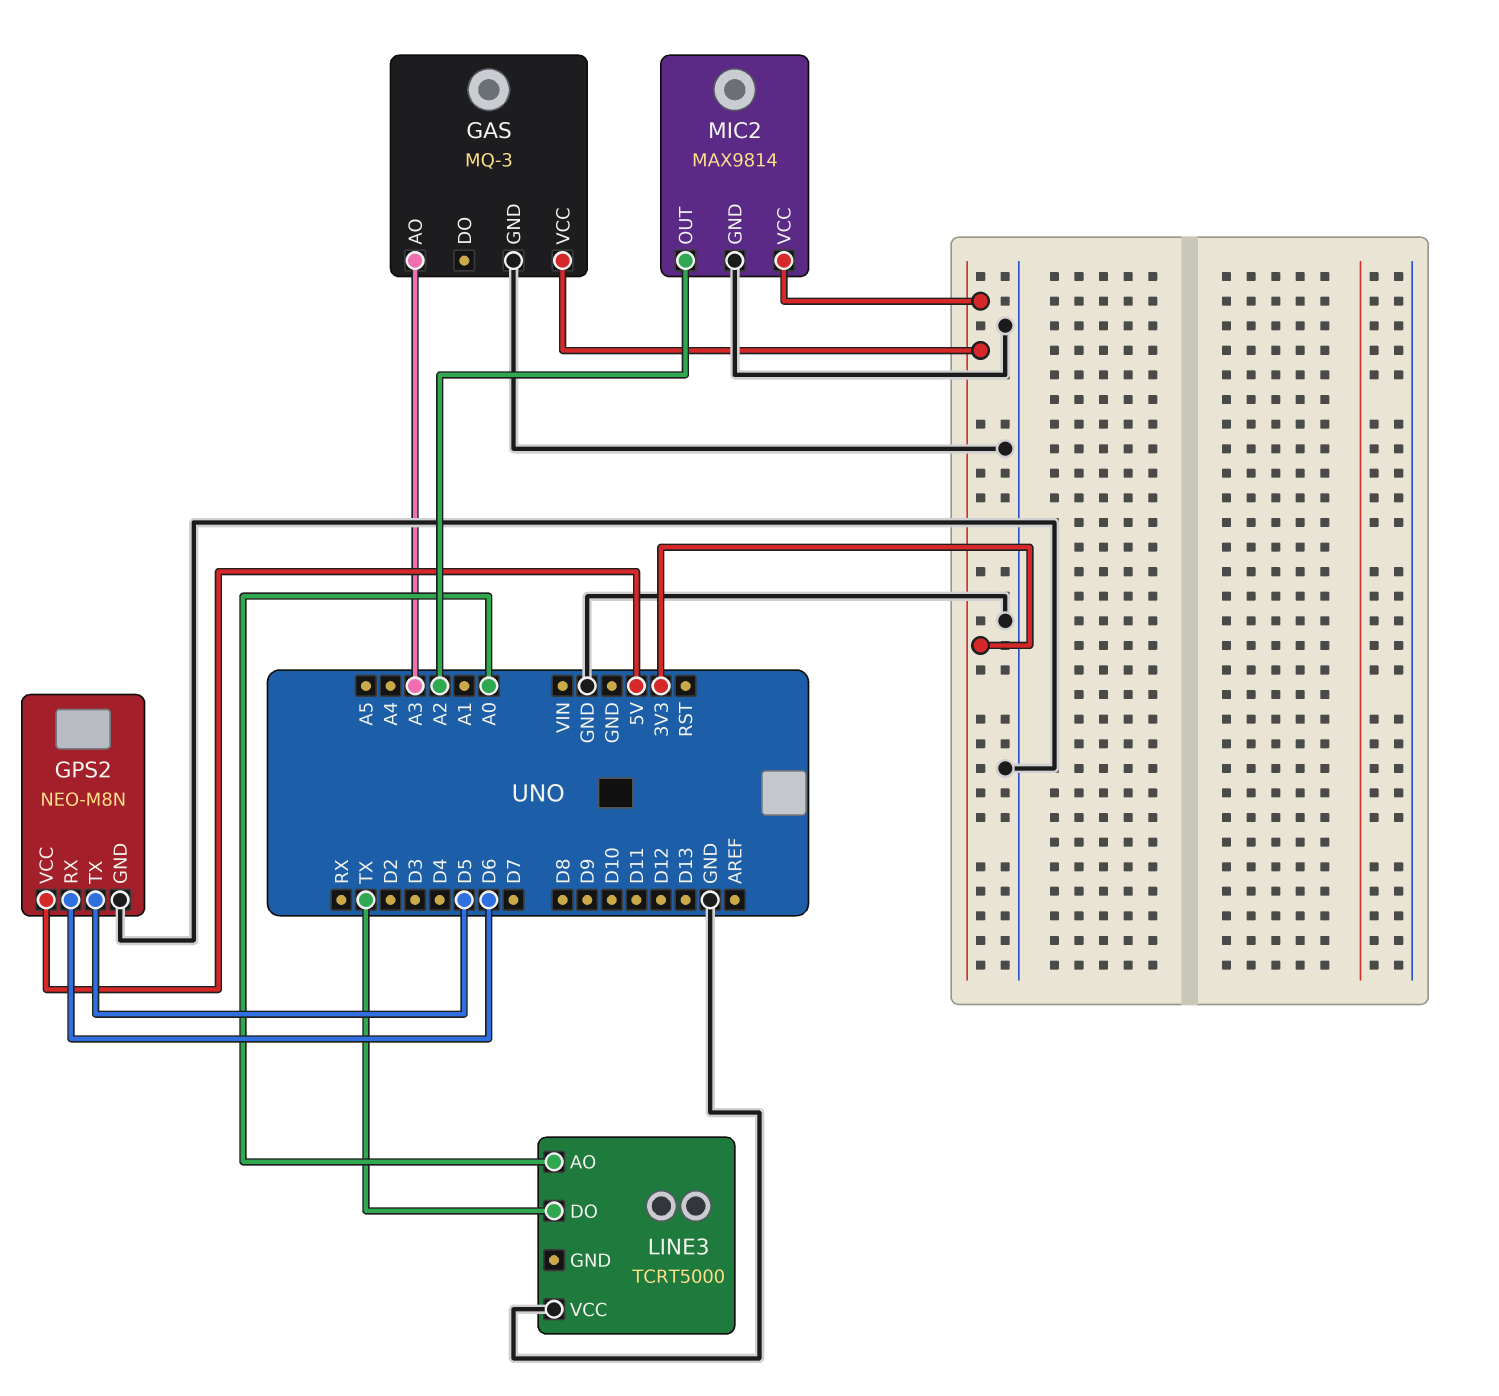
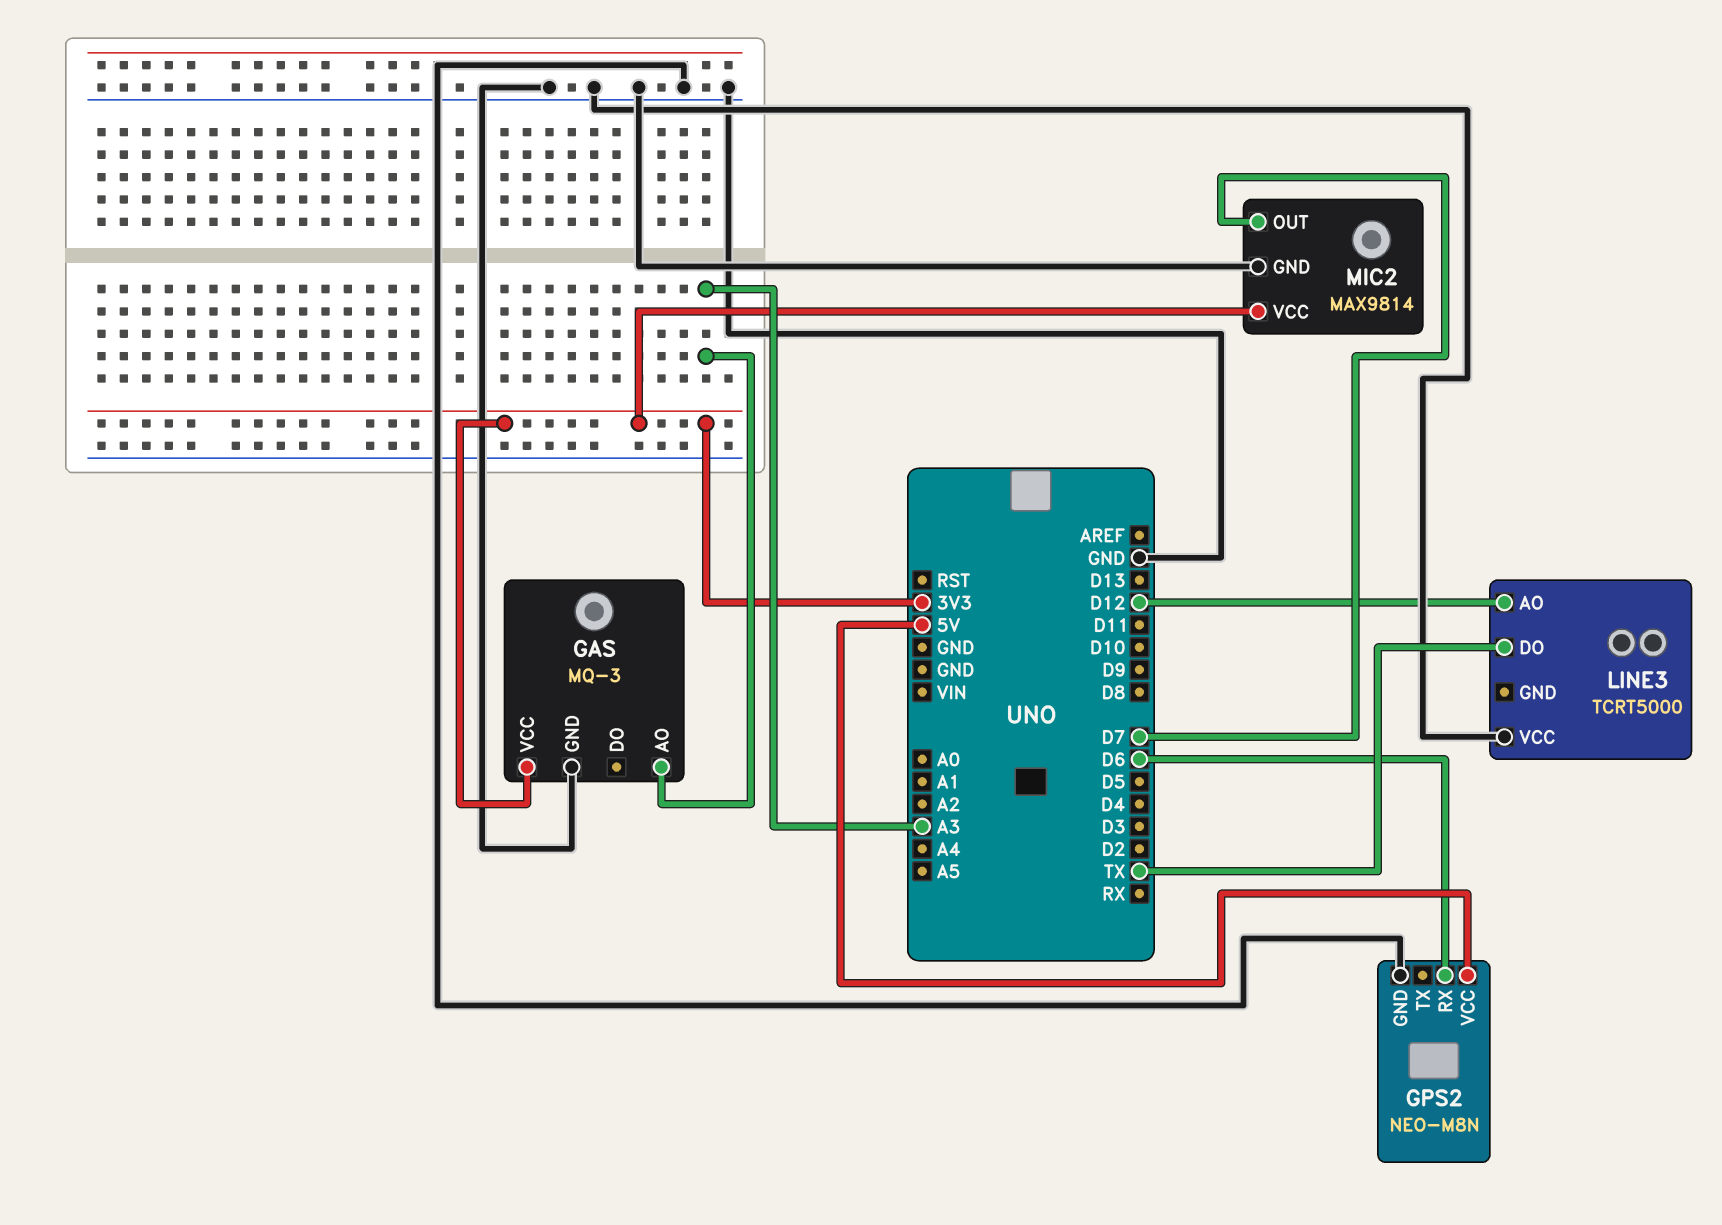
GPS2 pin TX: D5 -> none
LINE3 pin AO: A0 -> D12
MIC2 pin OUT: A2 -> D7

